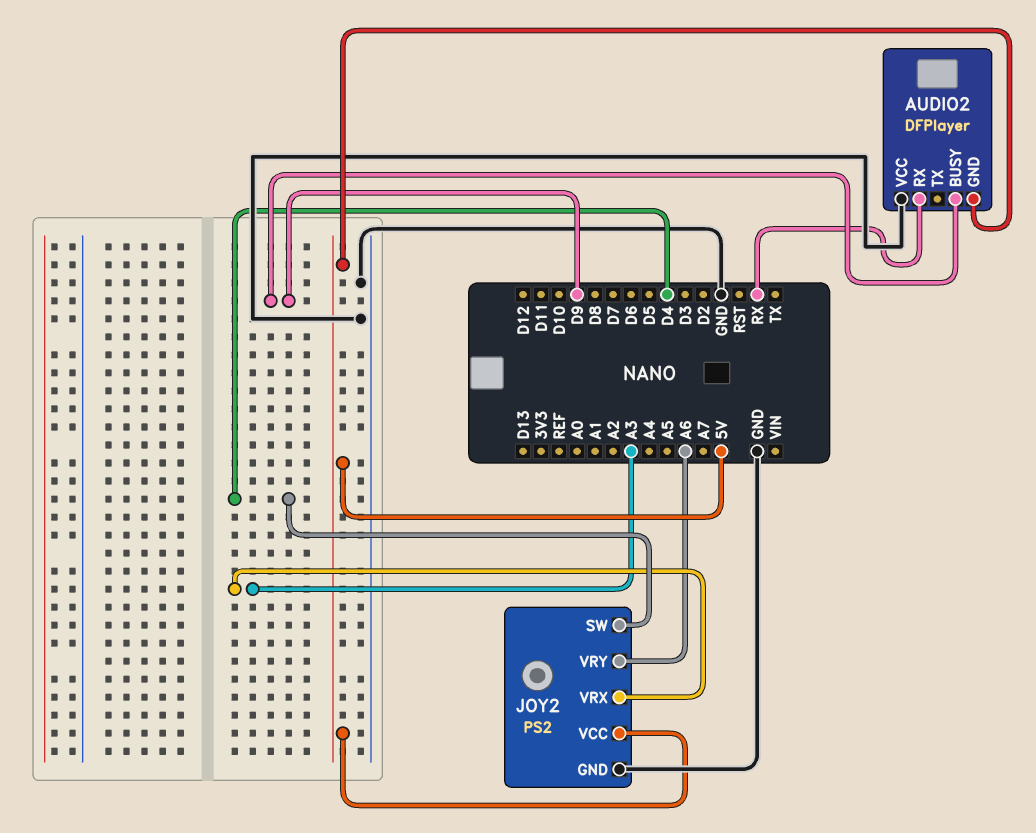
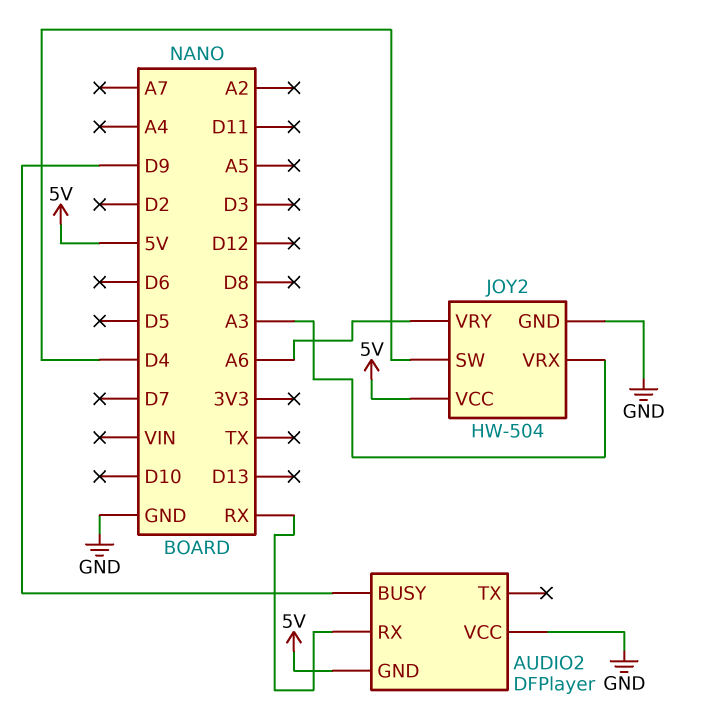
JOY2: PS2 -> HW-504

